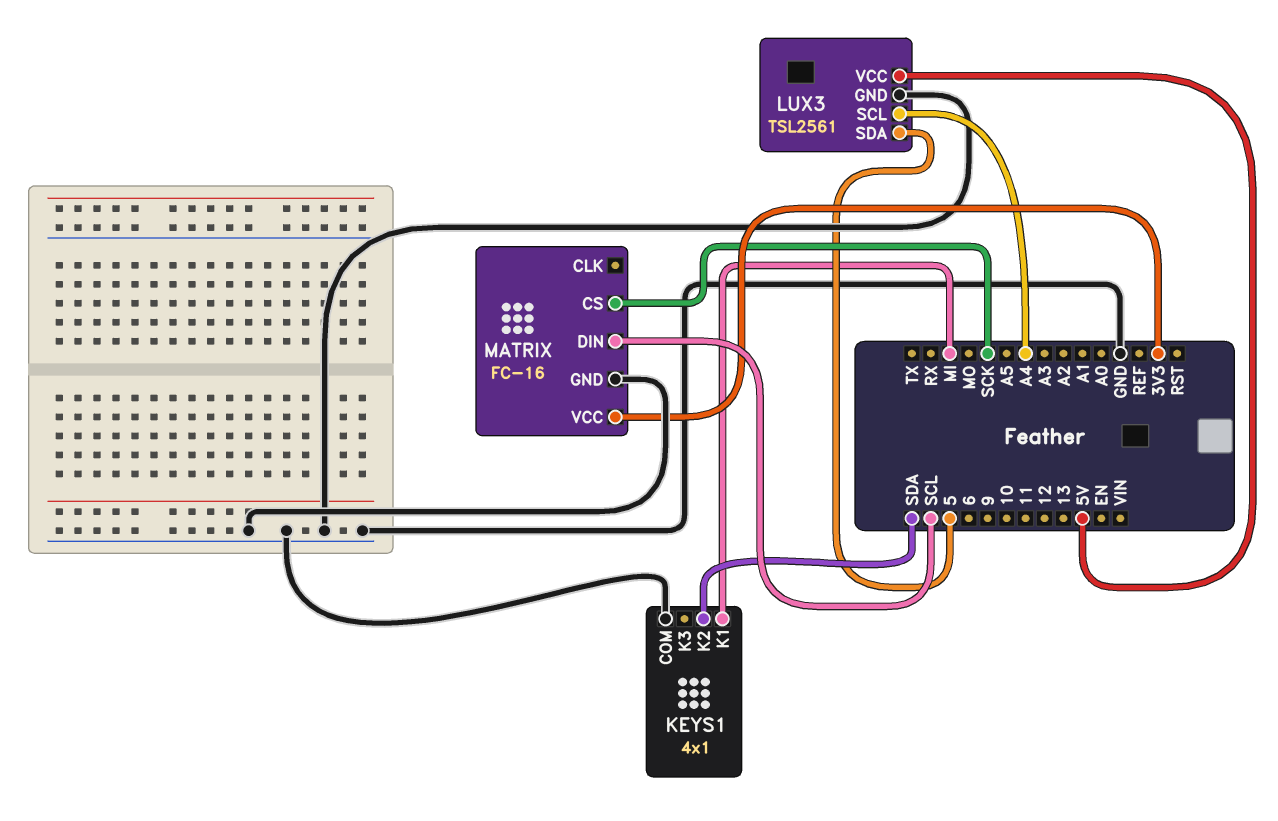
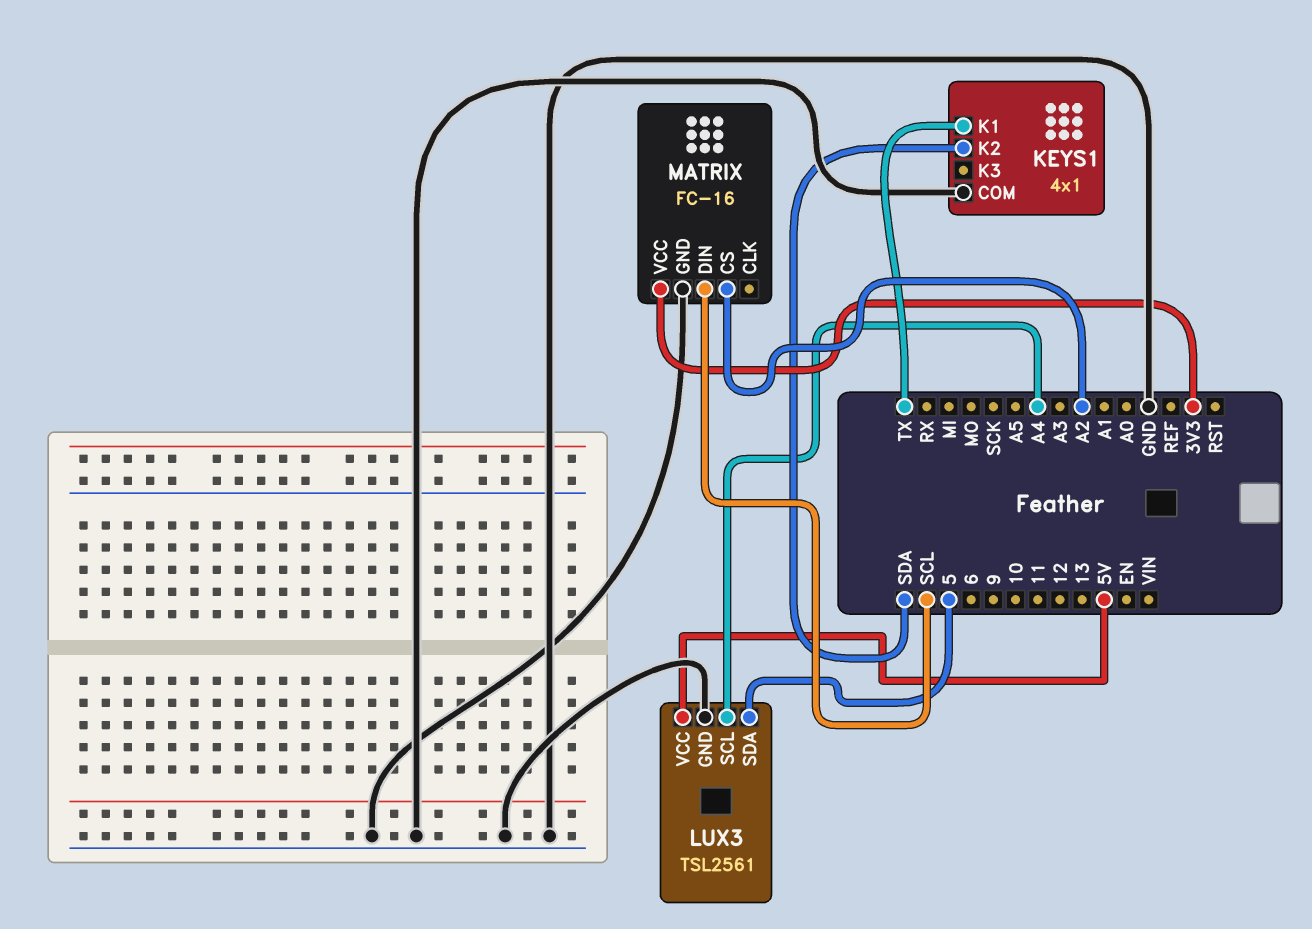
KEYS1 pin K1: MI -> TX
MATRIX pin CS: SCK -> A2

